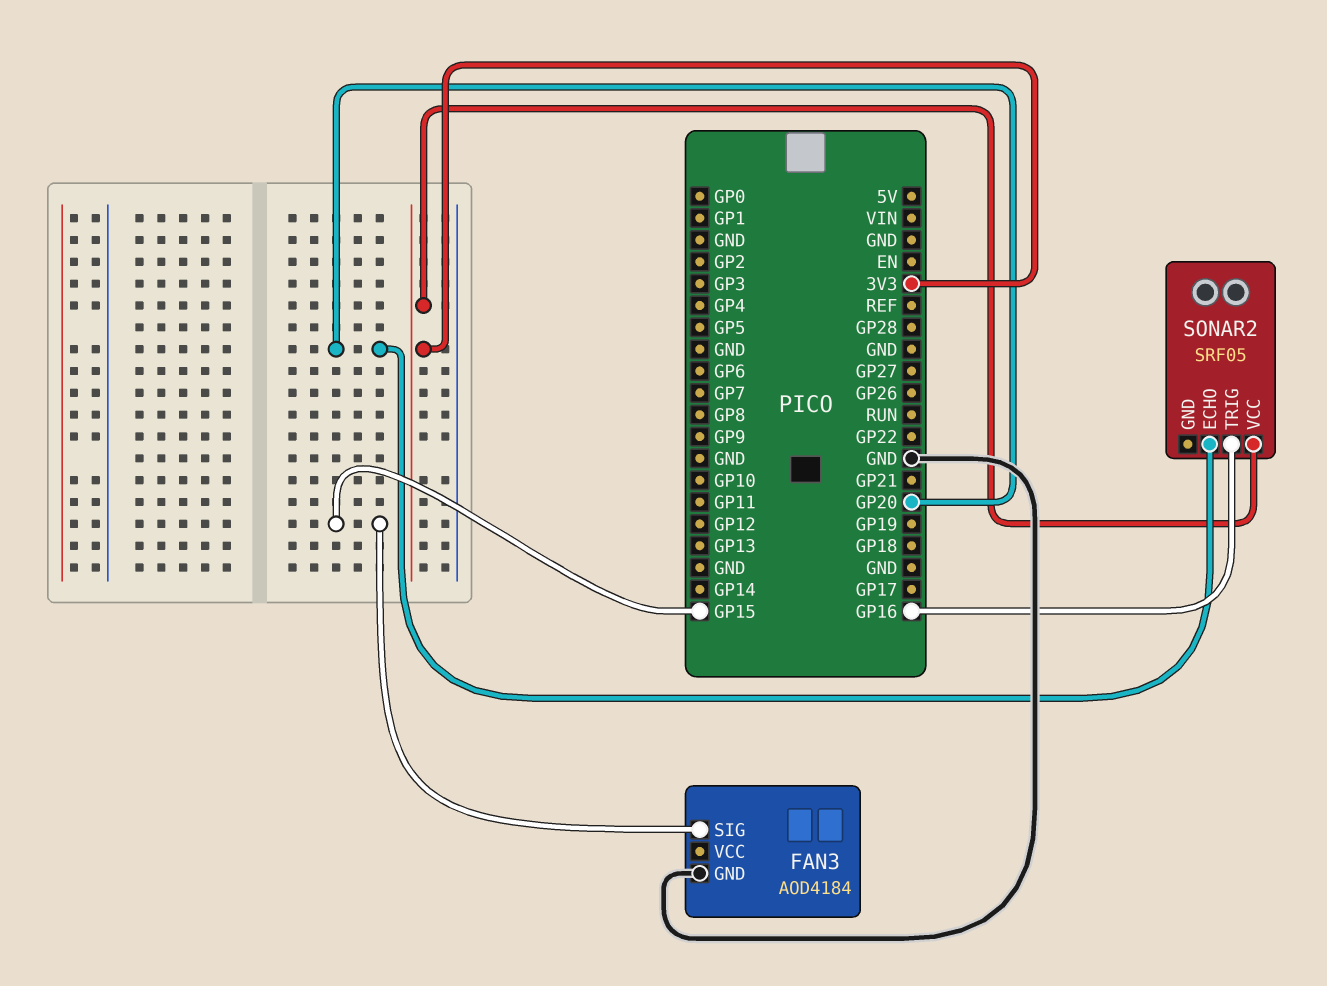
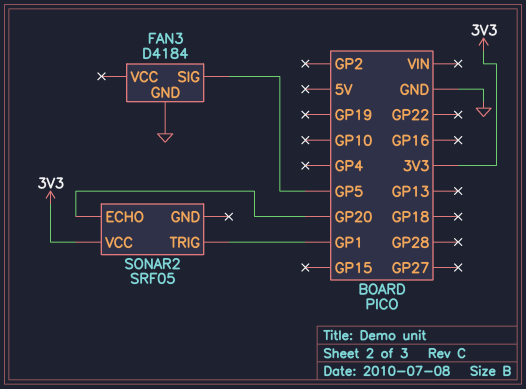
FAN3: AOD4184 -> D4184
FAN3 pin SIG: GP15 -> GP5
SONAR2 pin TRIG: GP16 -> GP1

